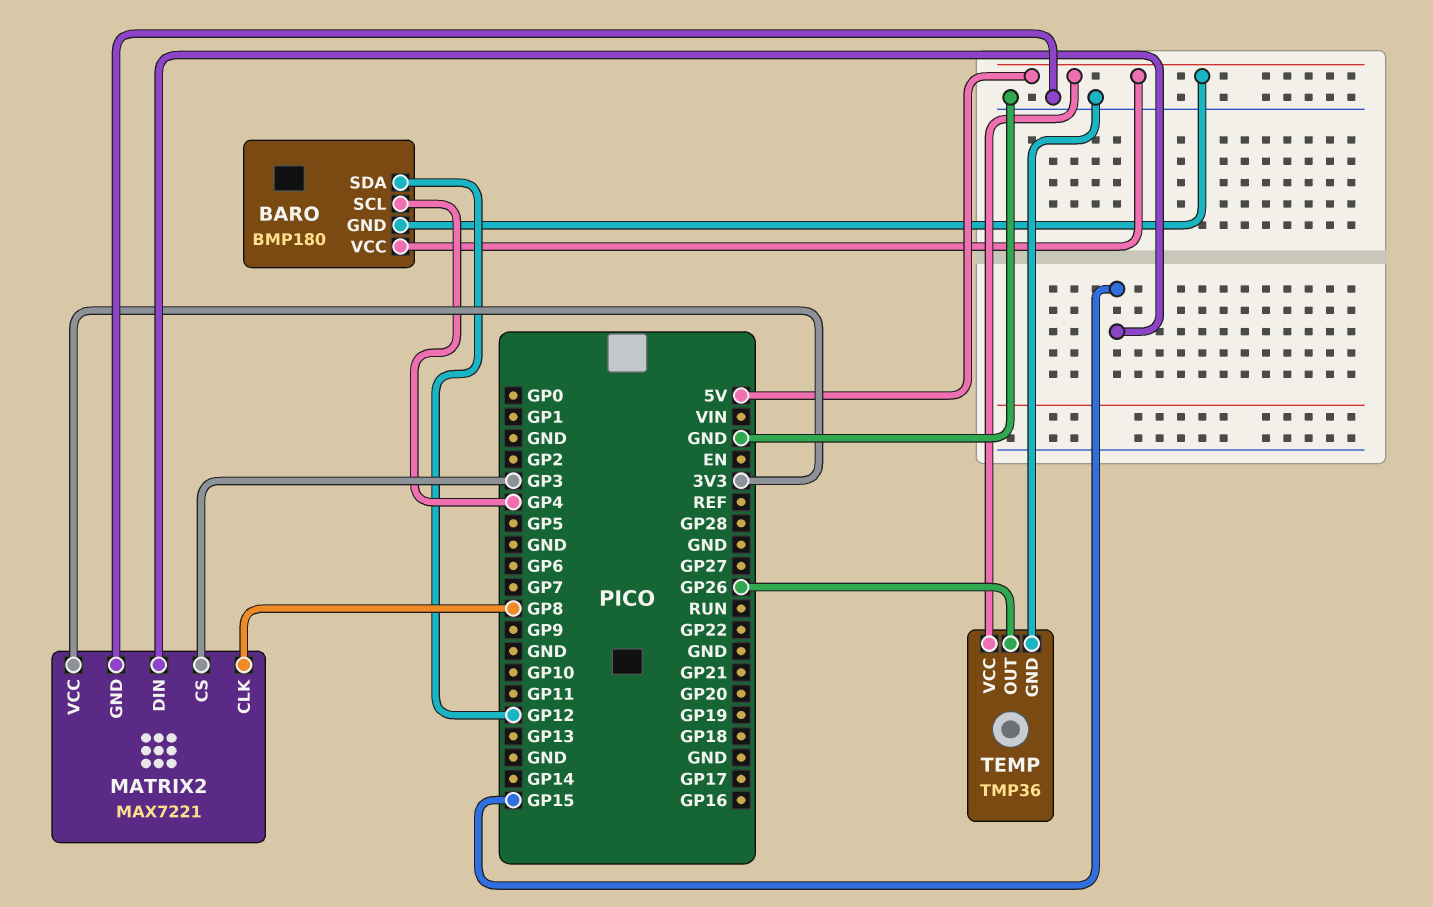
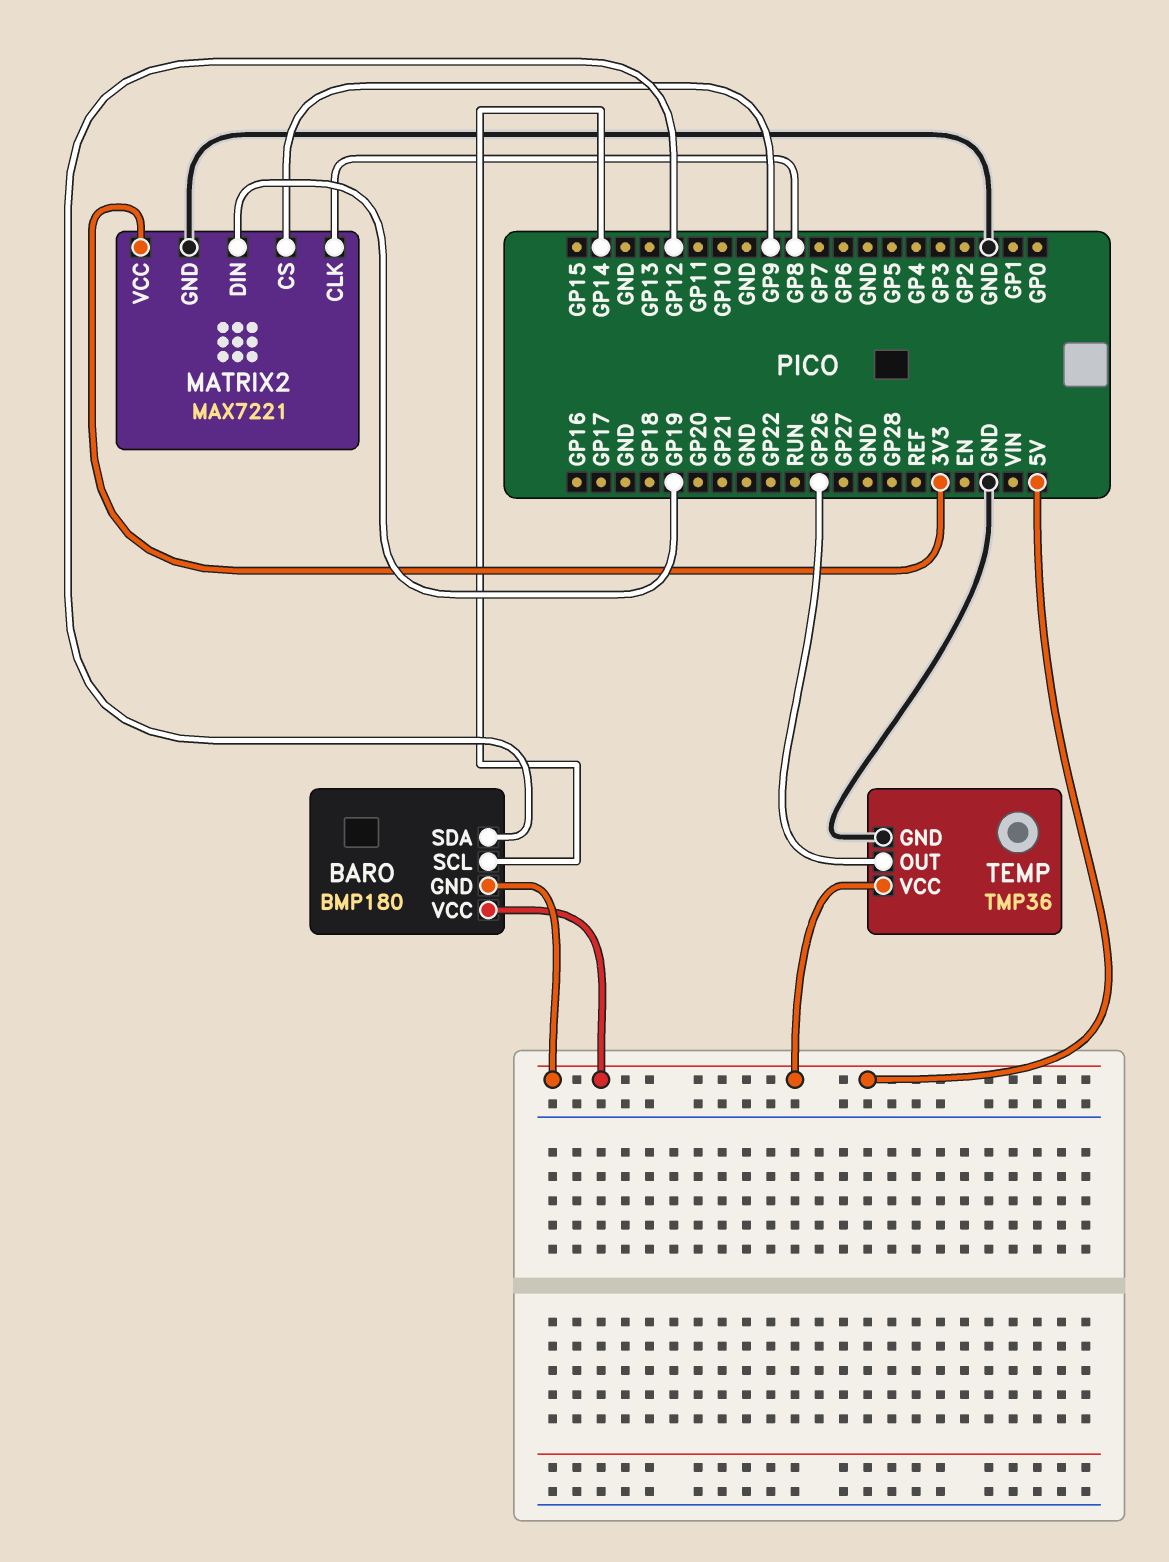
BARO pin SCL: GP4 -> GP14
MATRIX2 pin CS: GP3 -> GP9
MATRIX2 pin DIN: GP15 -> GP19

